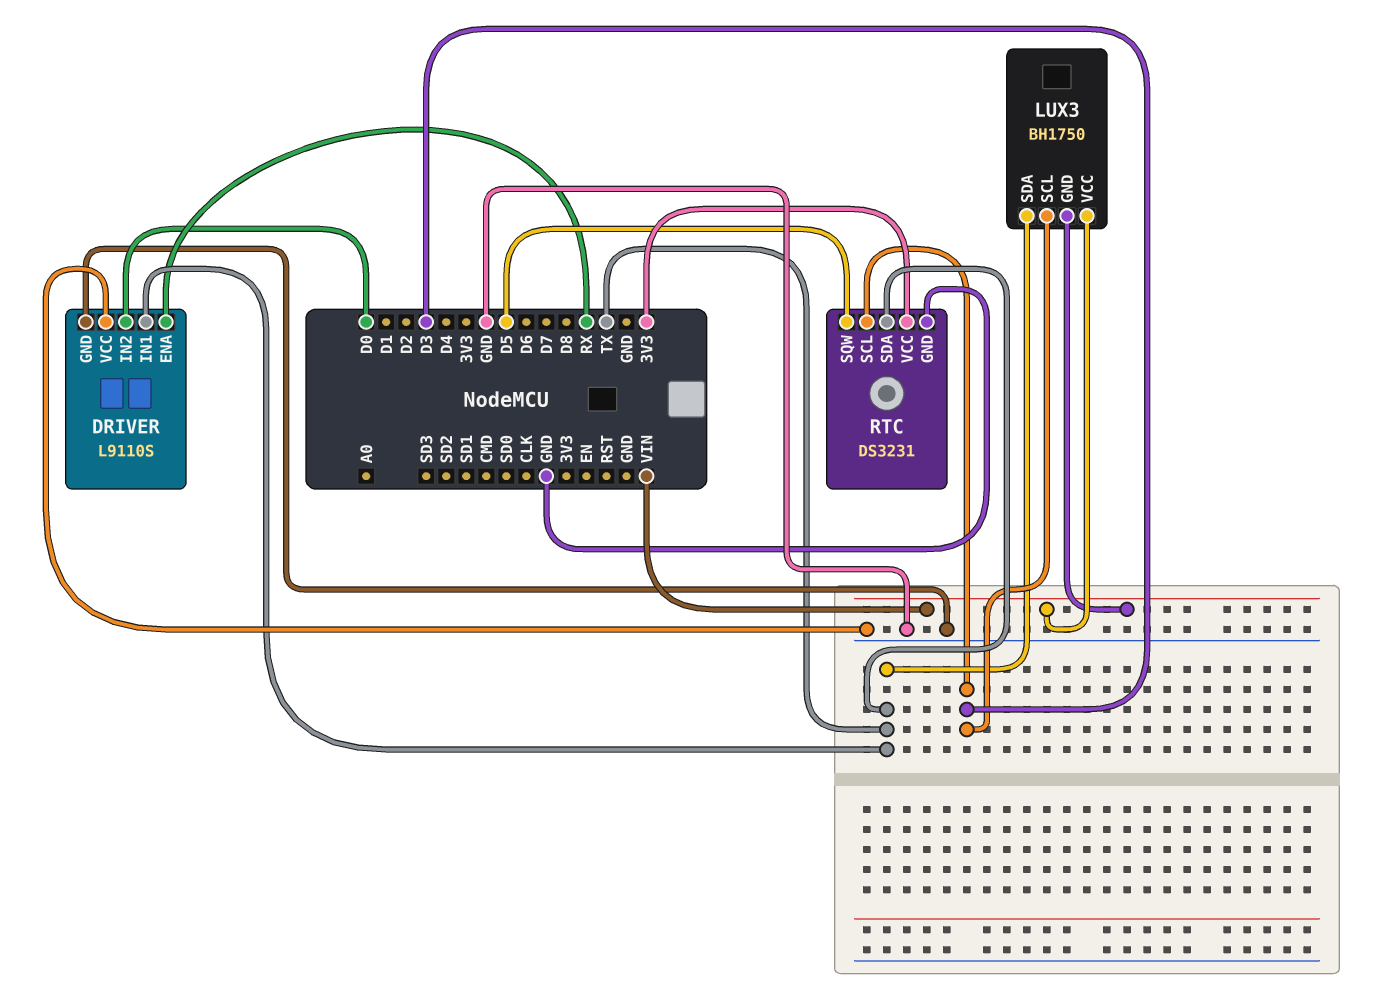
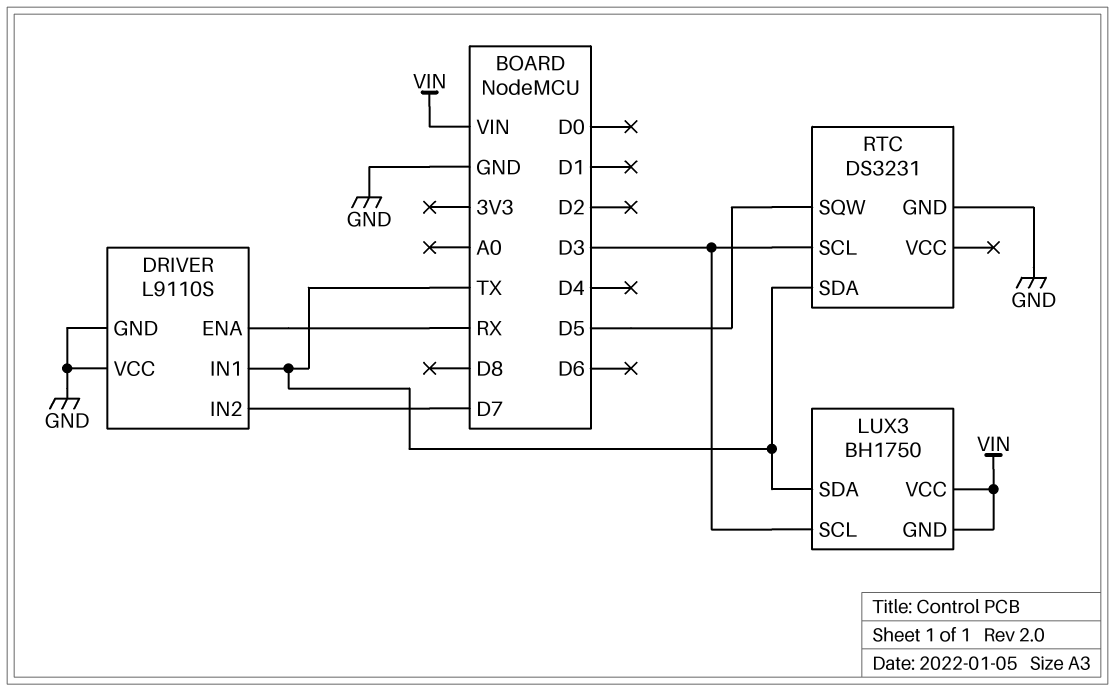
DRIVER pin IN2: D0 -> D7
RTC pin VCC: 3V3 -> none

